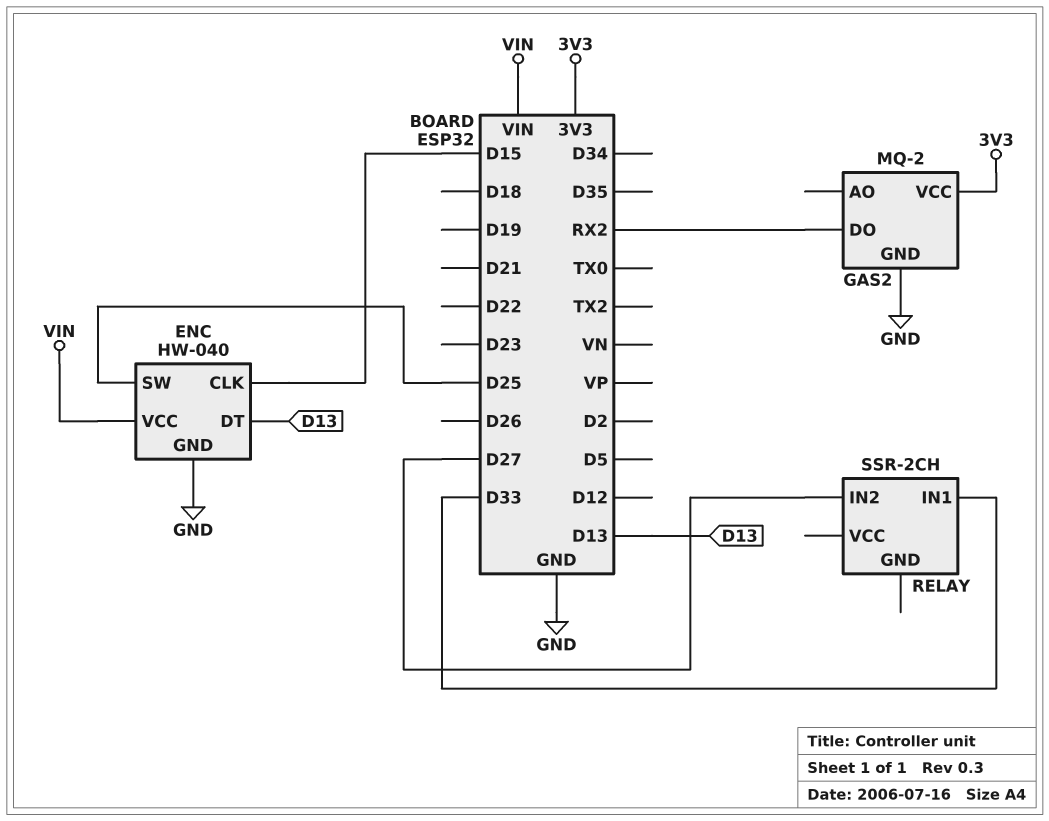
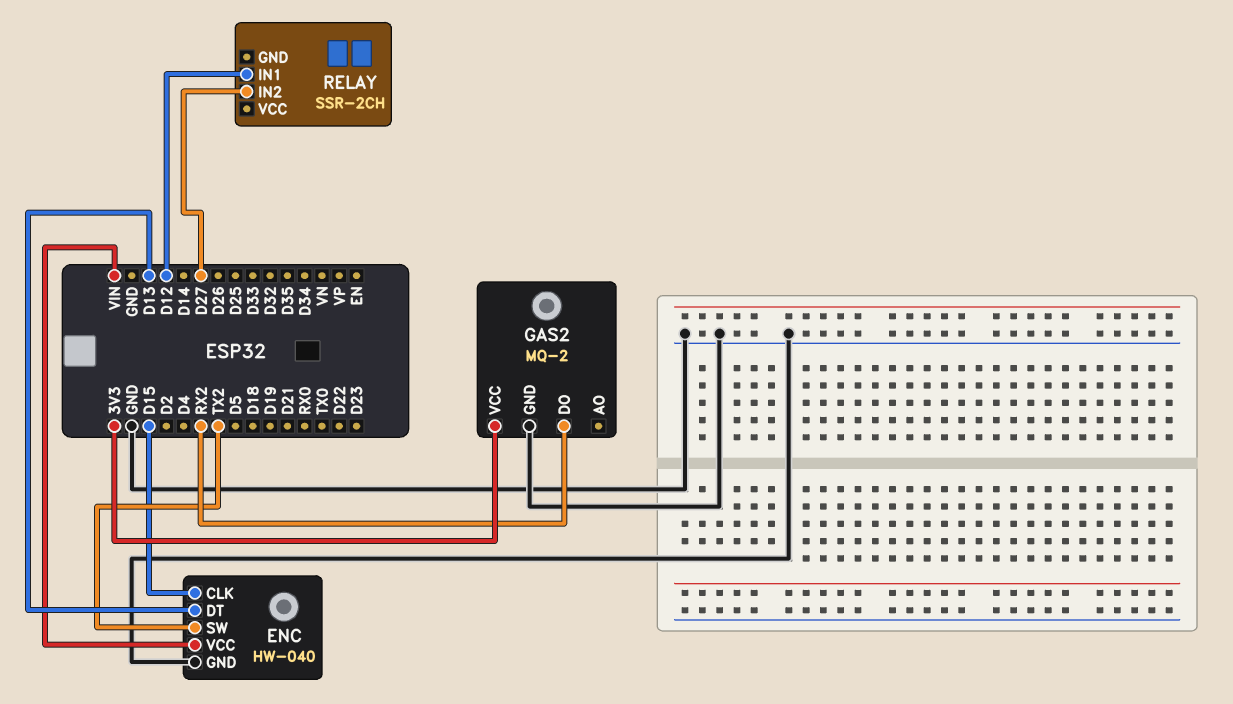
ENC pin SW: D25 -> TX2
RELAY pin IN1: D33 -> D12

